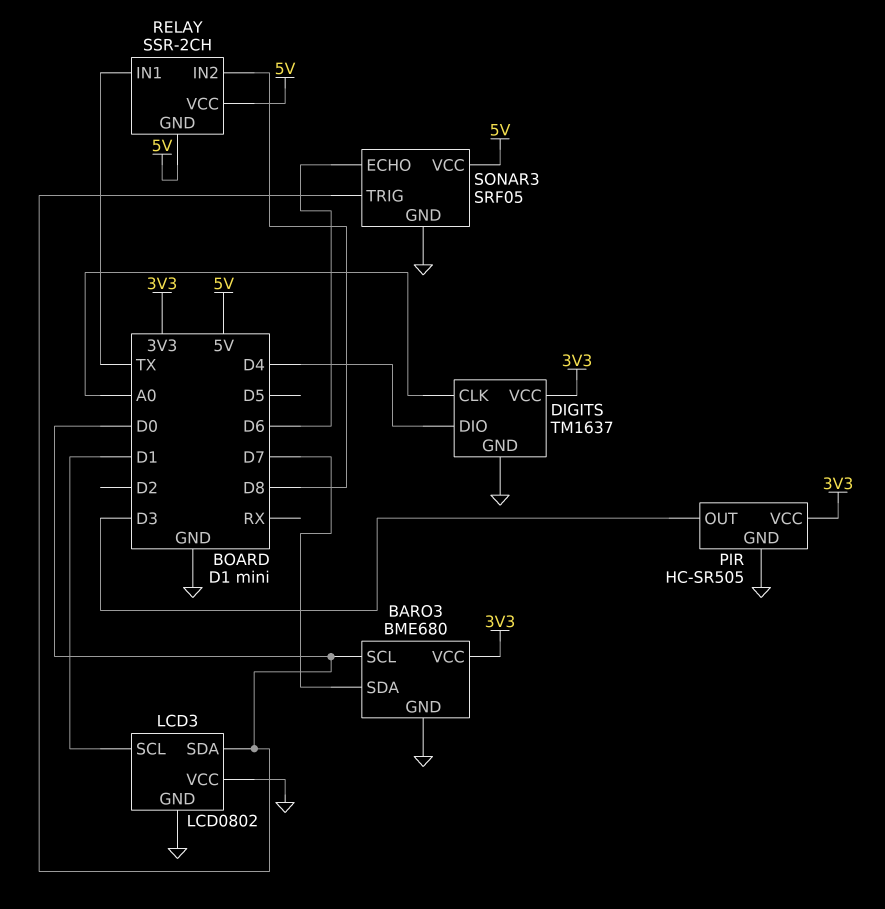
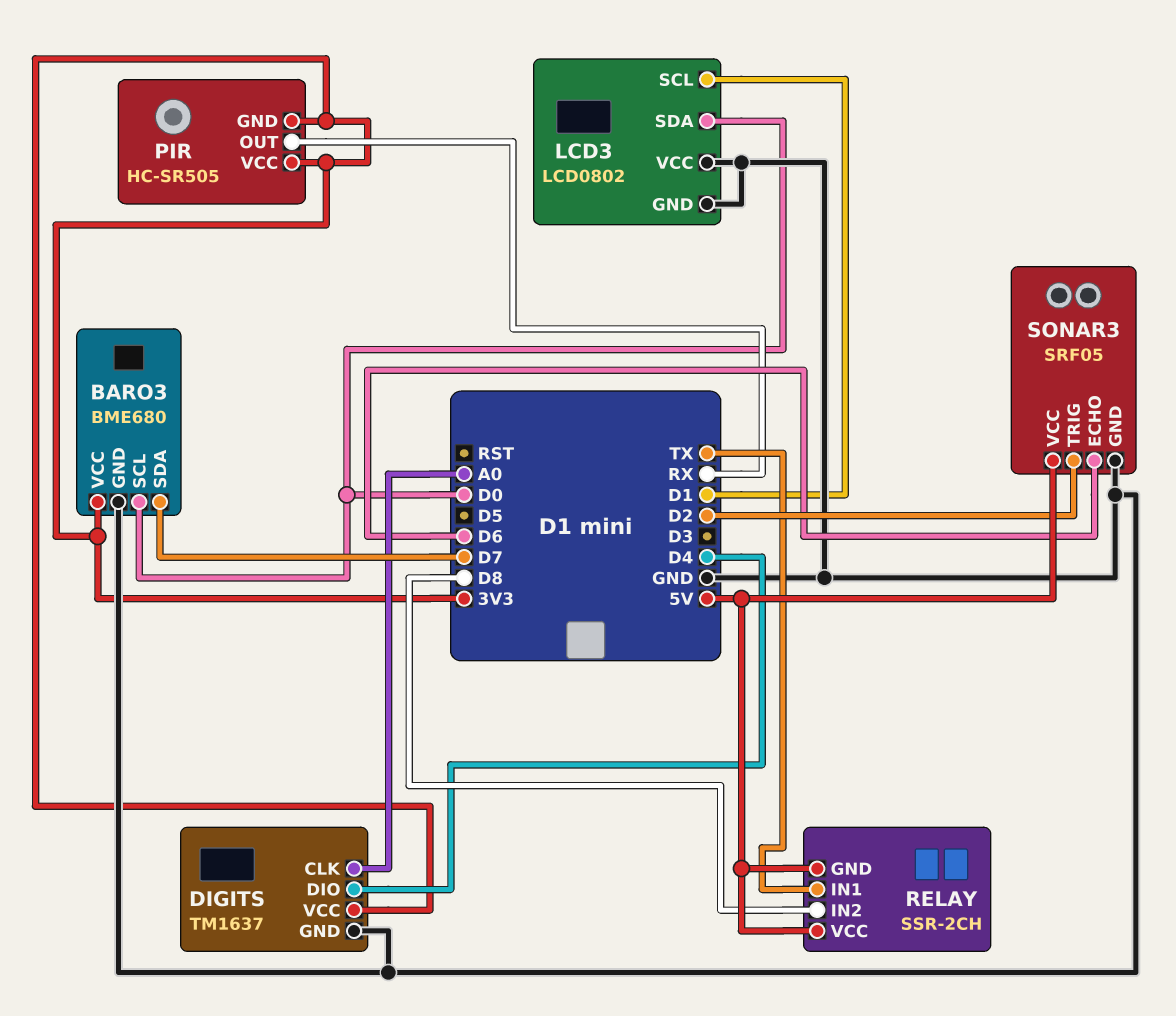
PIR pin GND: GND -> 3V3
PIR pin OUT: D3 -> RX
SONAR3 pin TRIG: D0 -> D2

